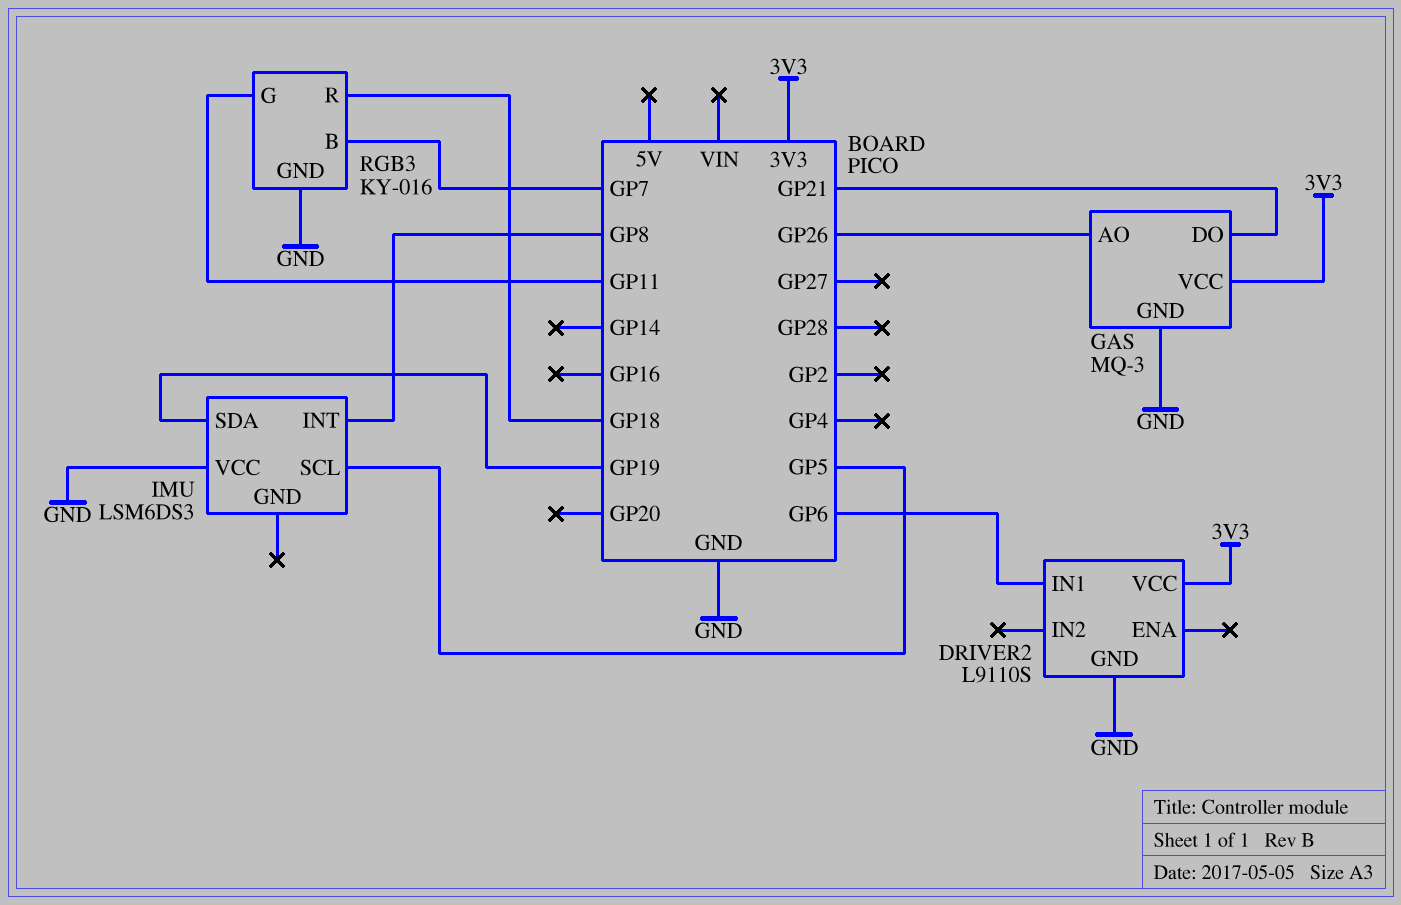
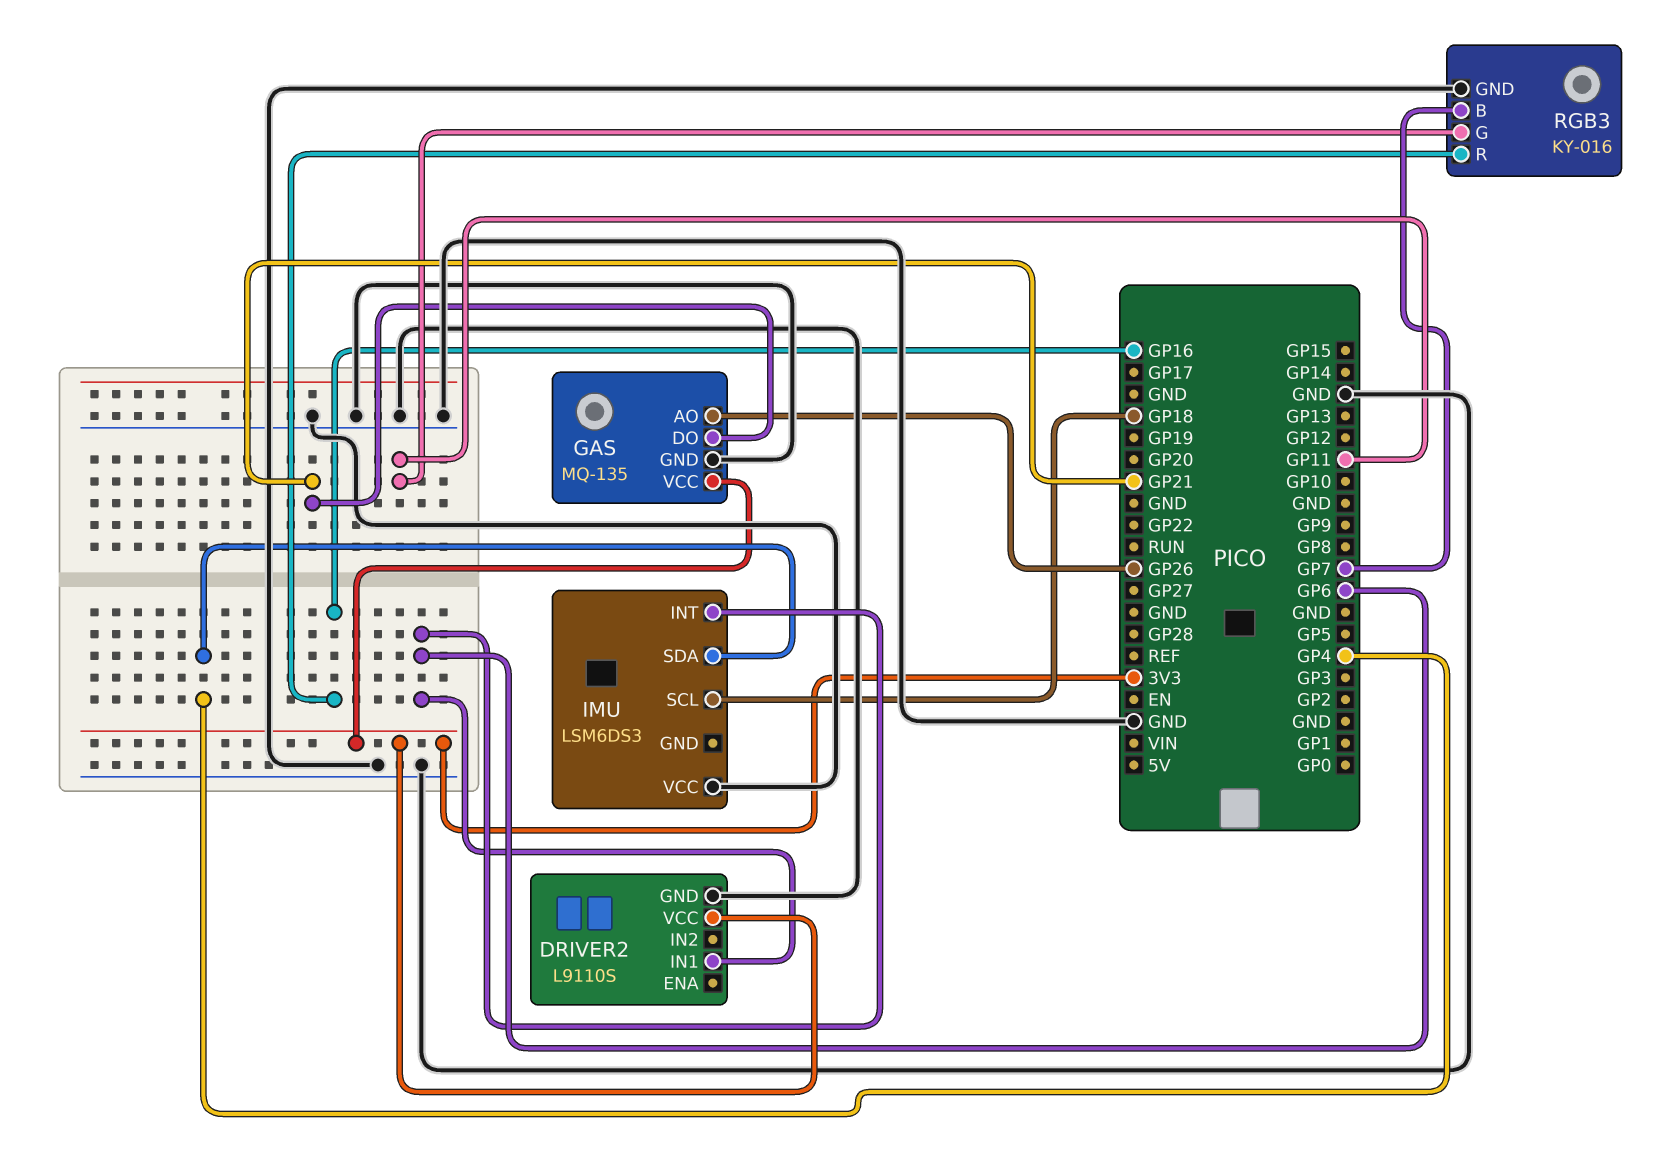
GAS: MQ-3 -> MQ-135
IMU pin INT: GP8 -> GP6
IMU pin SCL: GP5 -> GP18
IMU pin SDA: GP19 -> GP4
RGB3 pin R: GP18 -> GP16

